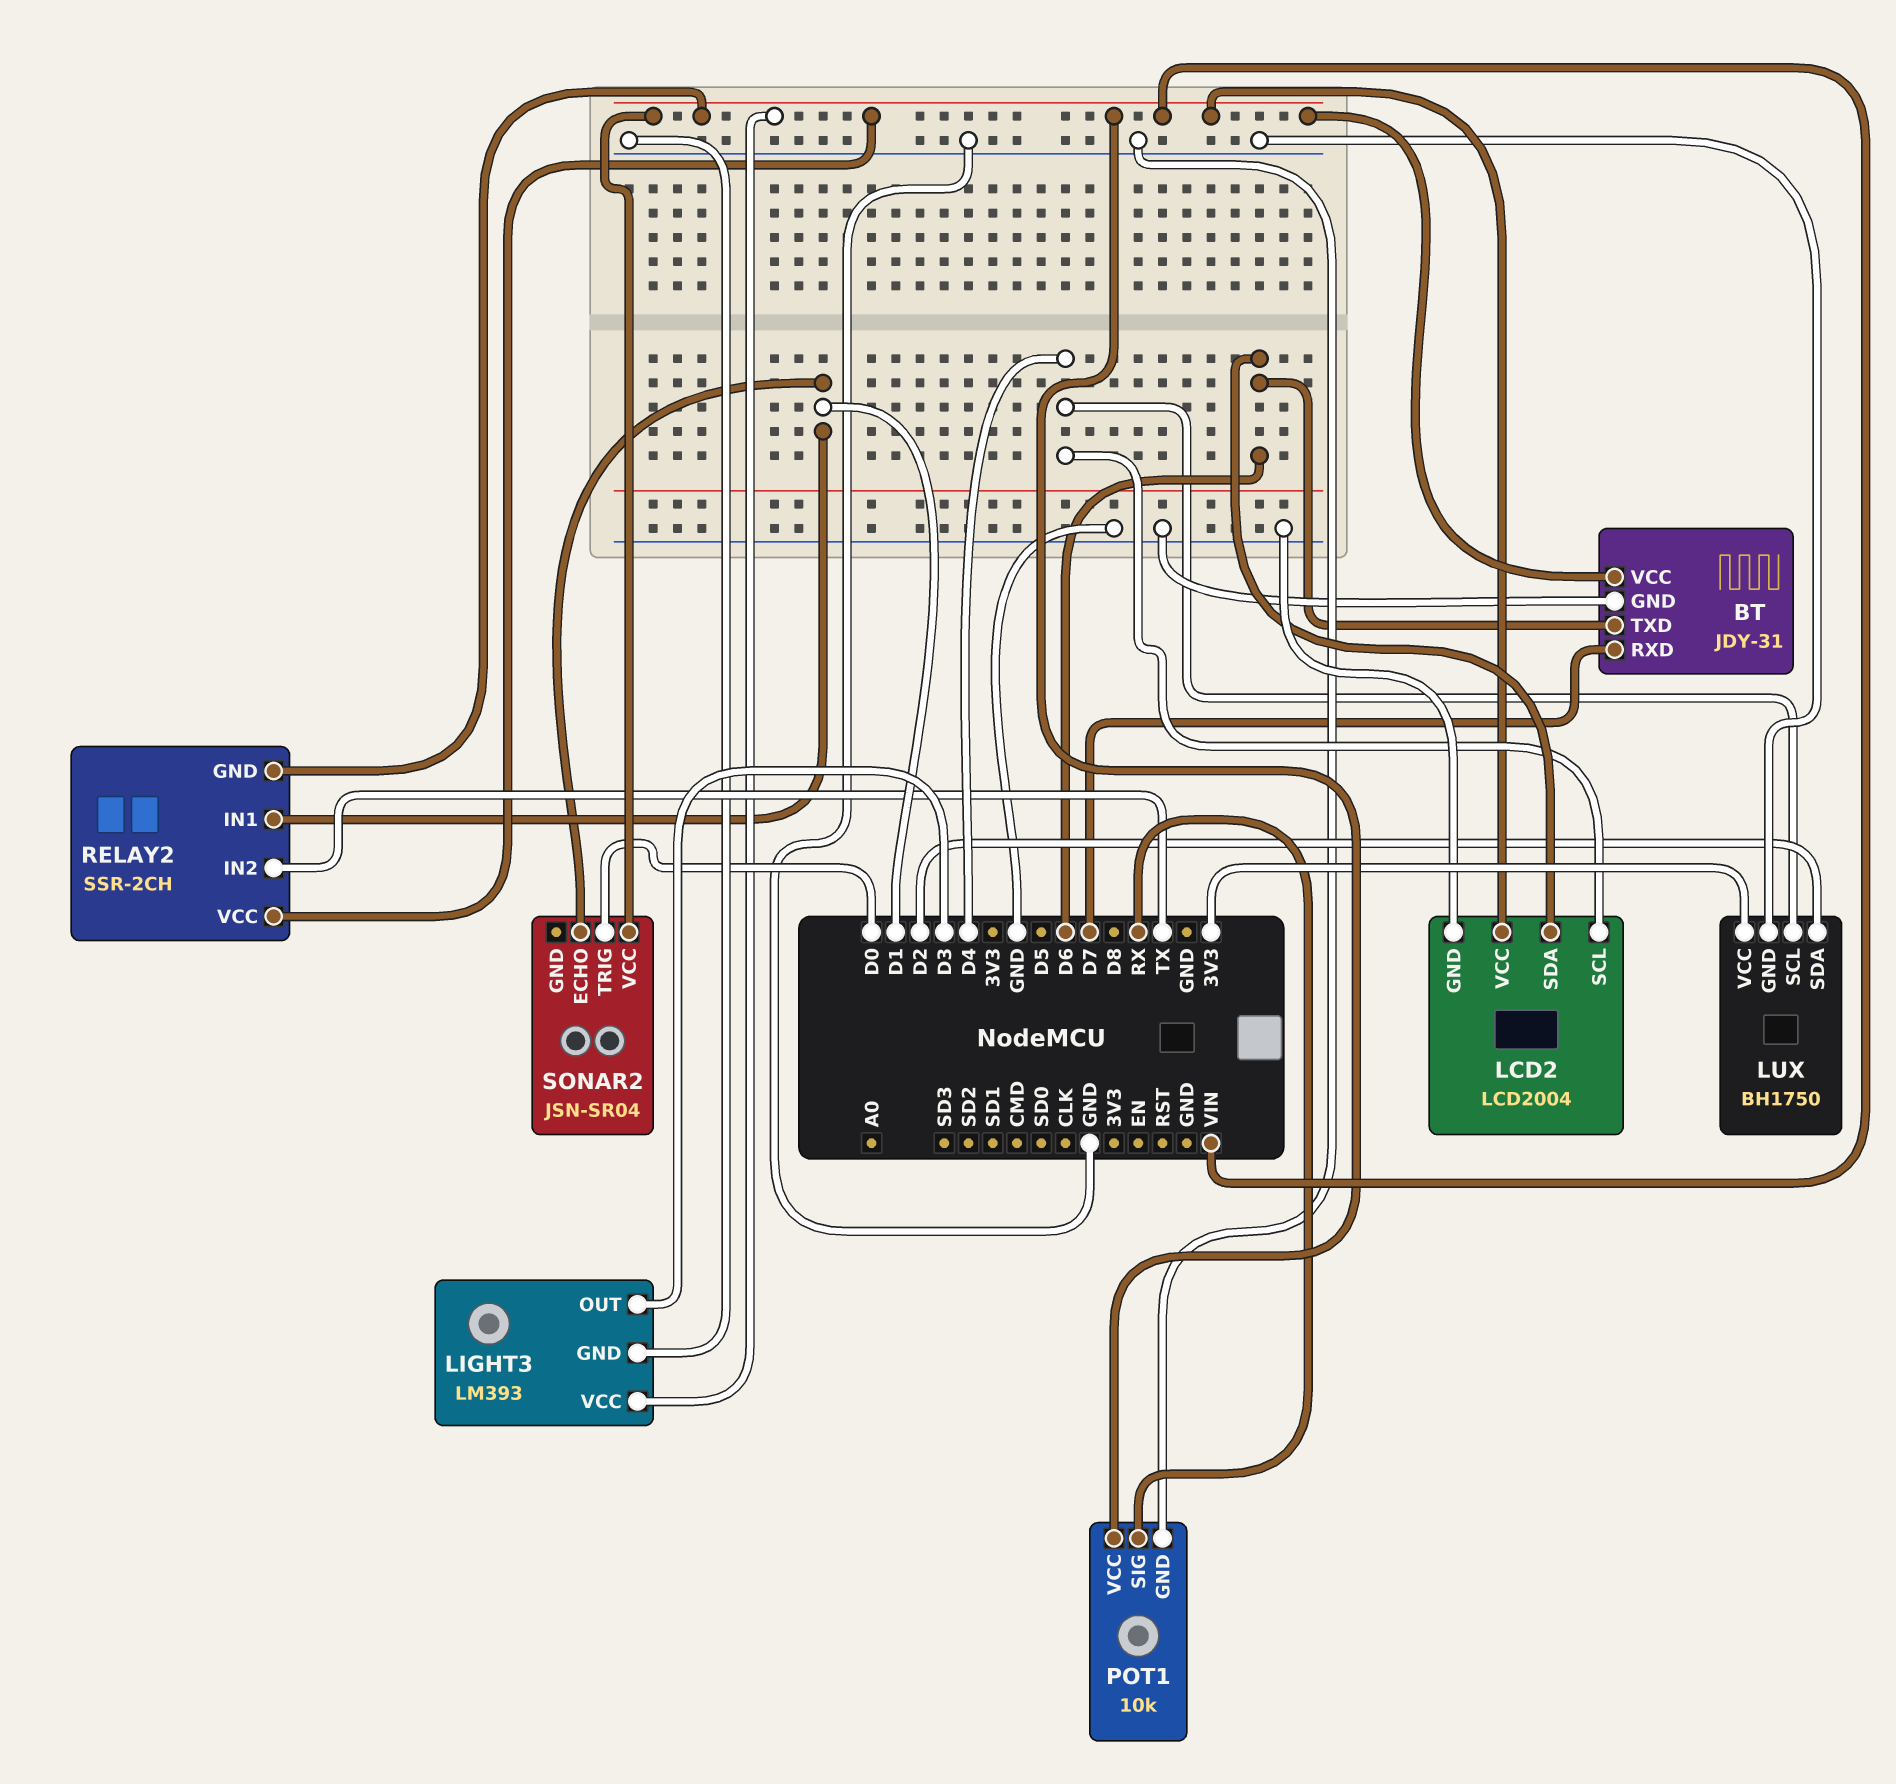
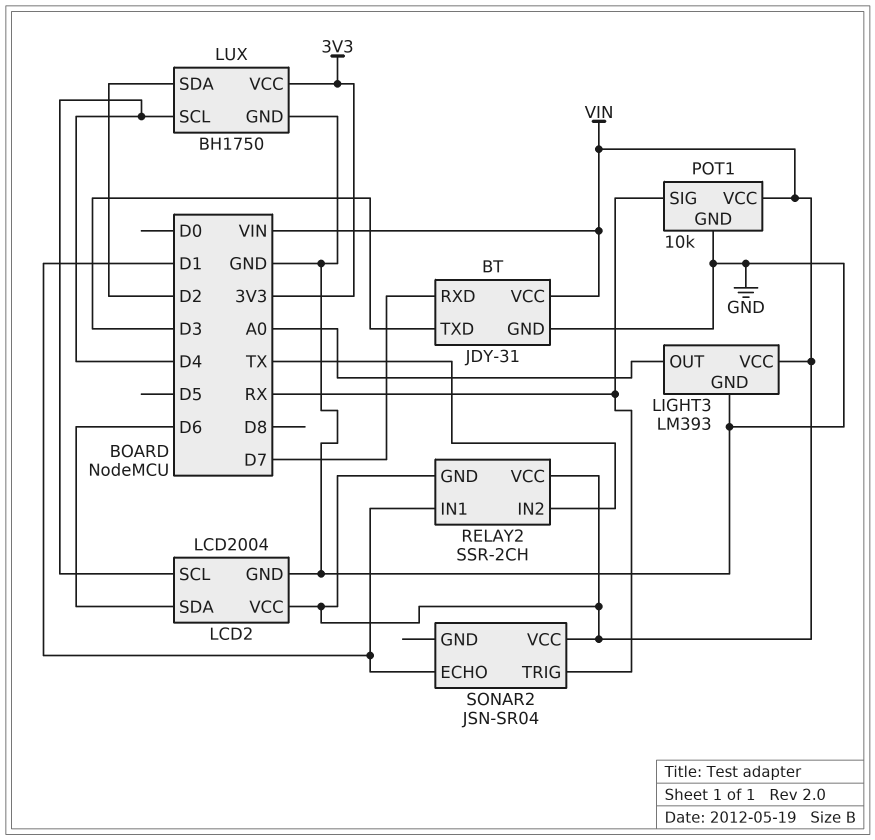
BT pin TXD: D6 -> D3
LIGHT3 pin OUT: D3 -> A0
SONAR2 pin TRIG: D0 -> RX

